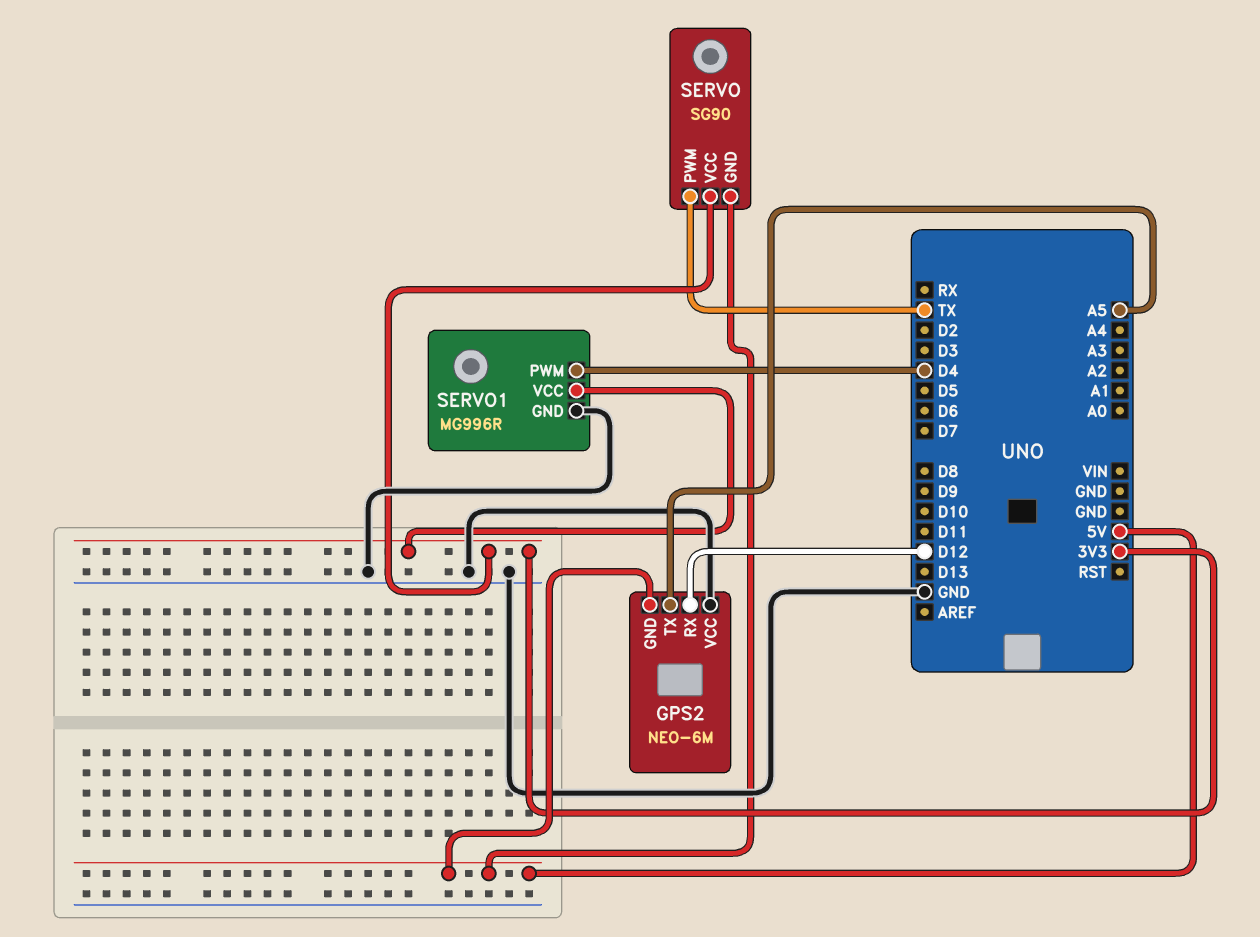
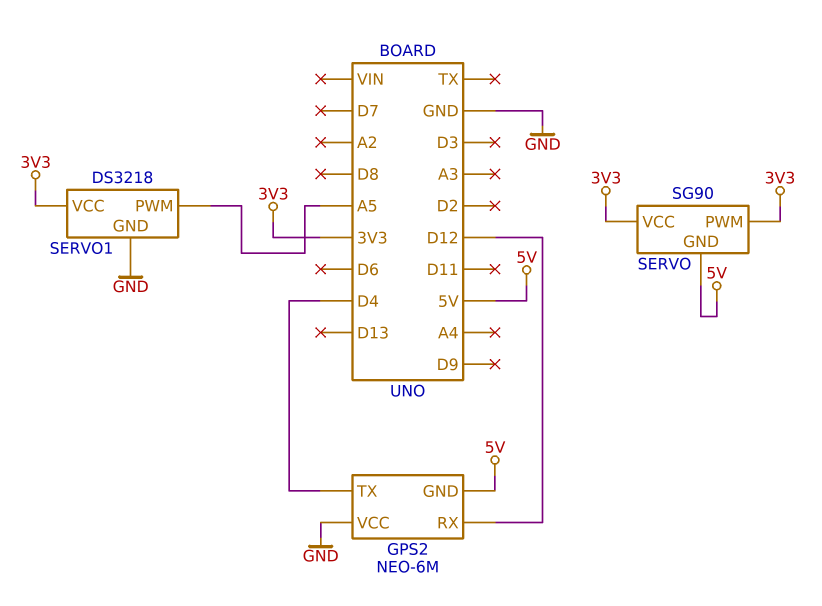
GPS2 pin TX: A5 -> D4
SERVO pin PWM: TX -> 3V3
SERVO1: MG996R -> DS3218
SERVO1 pin PWM: D4 -> A5

